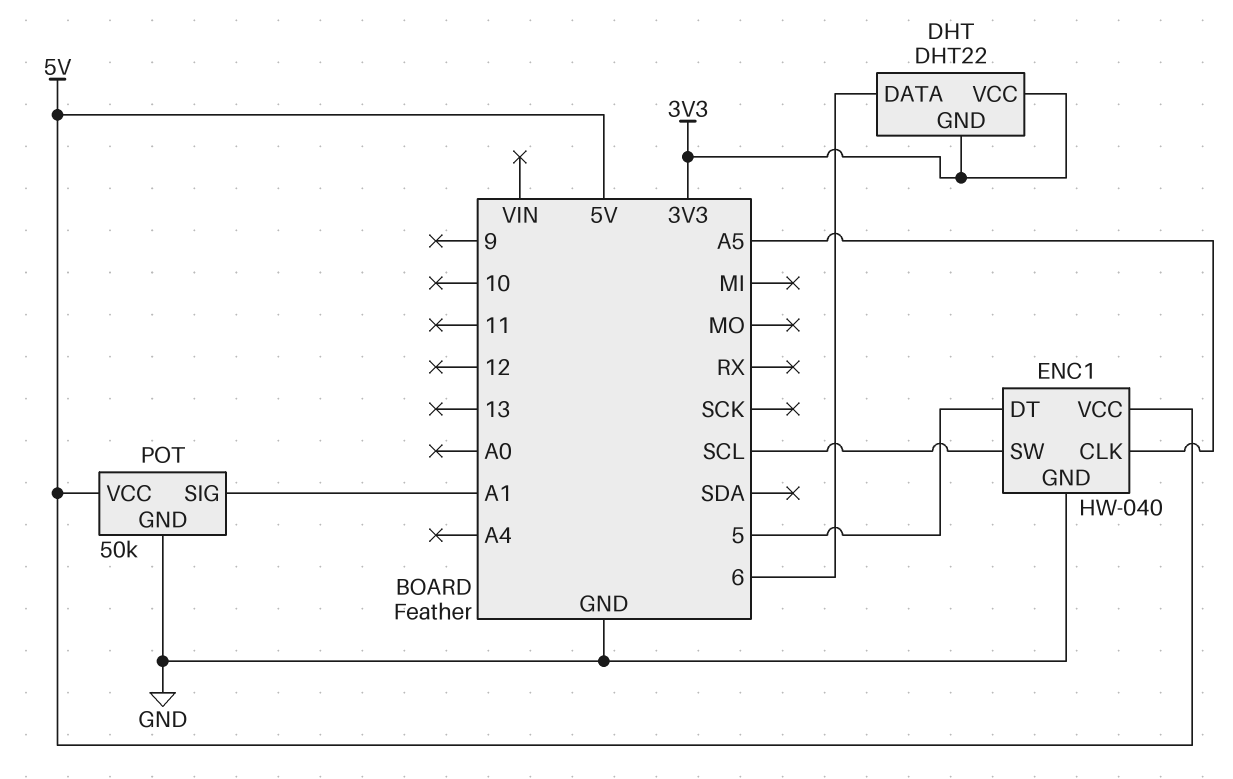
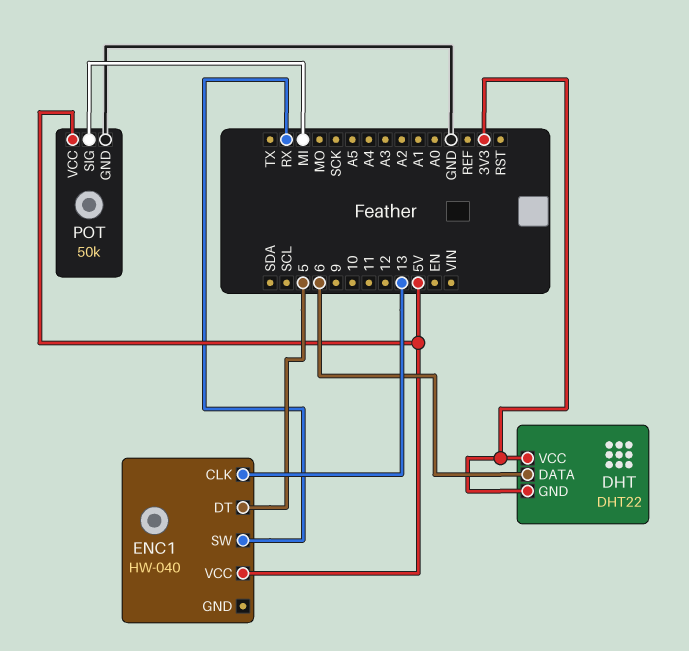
ENC1 pin CLK: A5 -> 13
ENC1 pin GND: GND -> none
ENC1 pin SW: SCL -> RX
POT pin SIG: A1 -> MI

